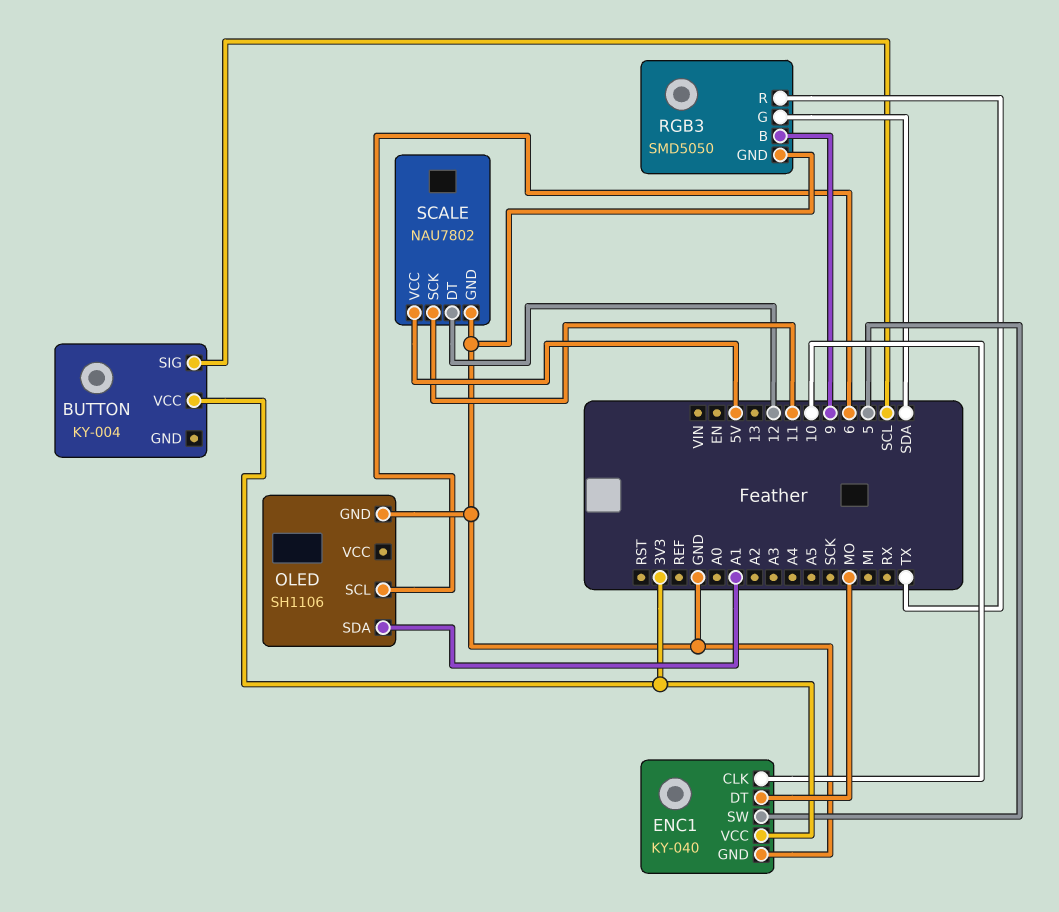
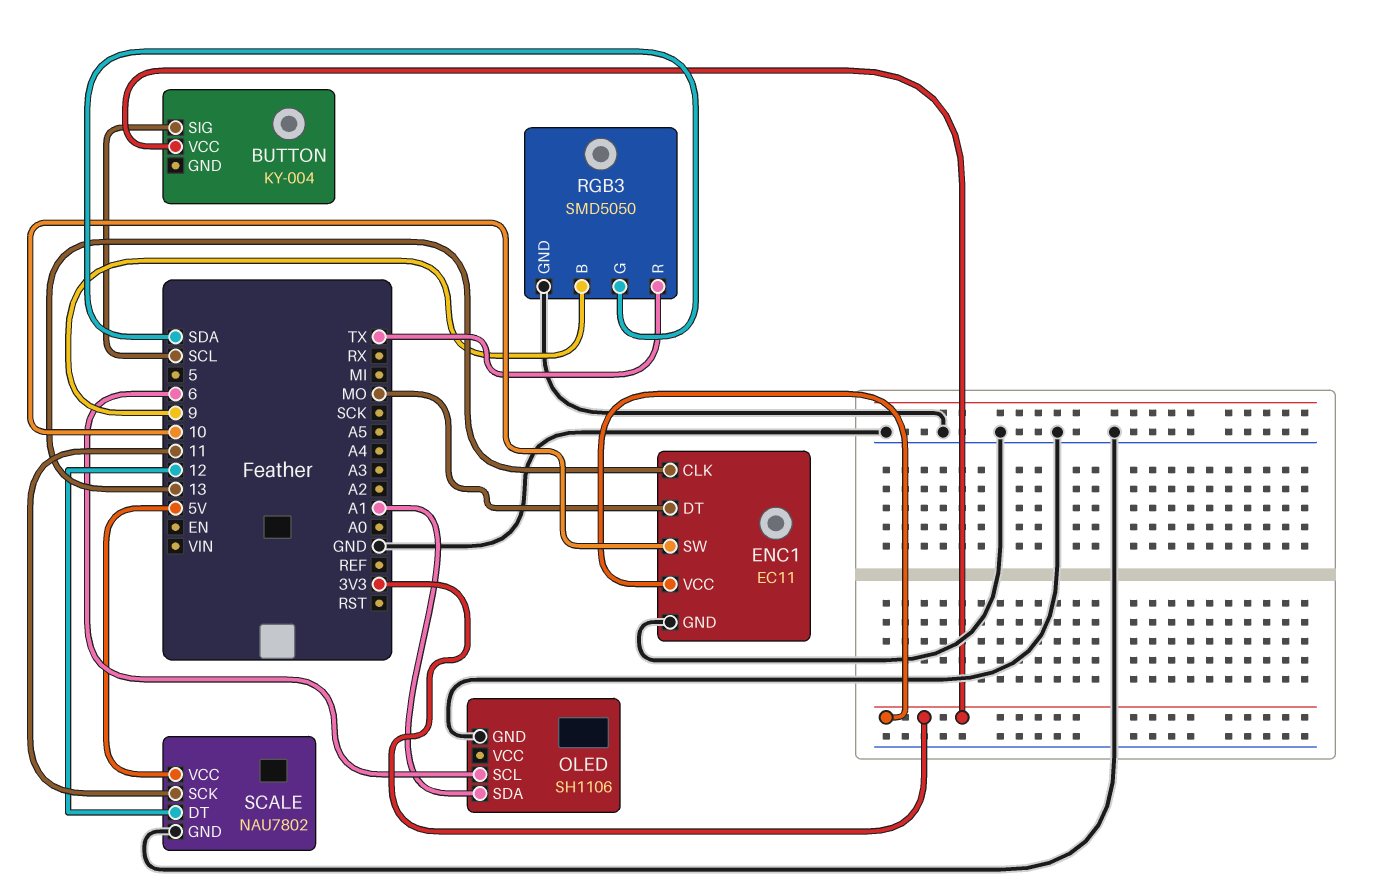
ENC1: KY-040 -> EC11
ENC1 pin CLK: 10 -> 13
ENC1 pin SW: 5 -> 10

